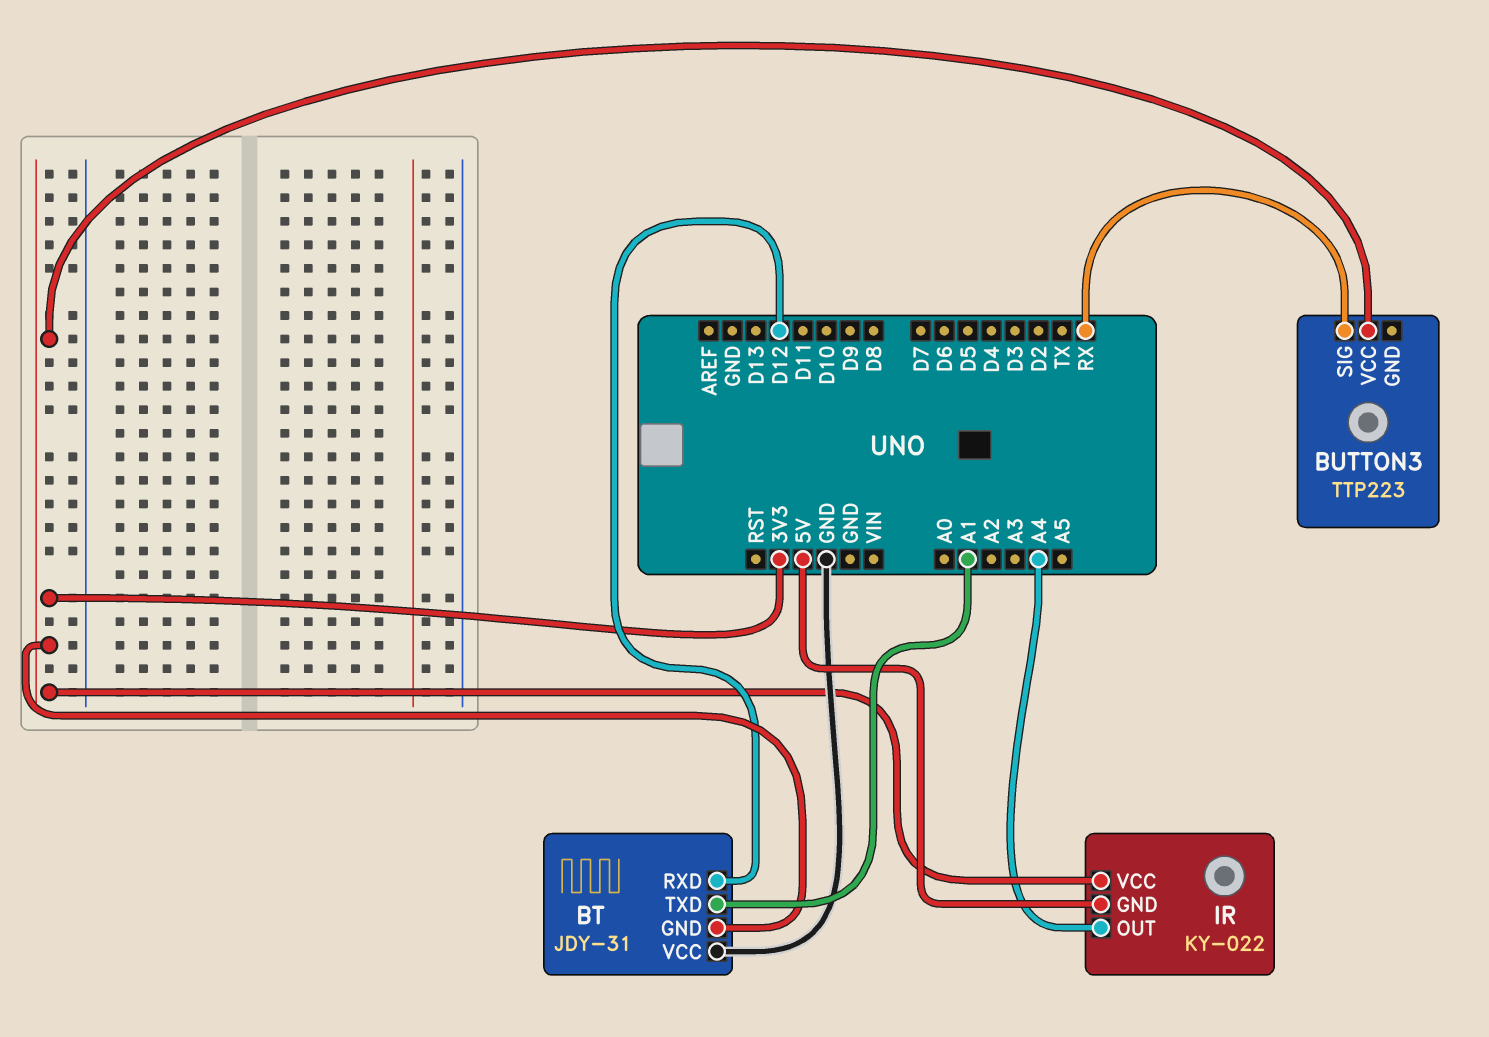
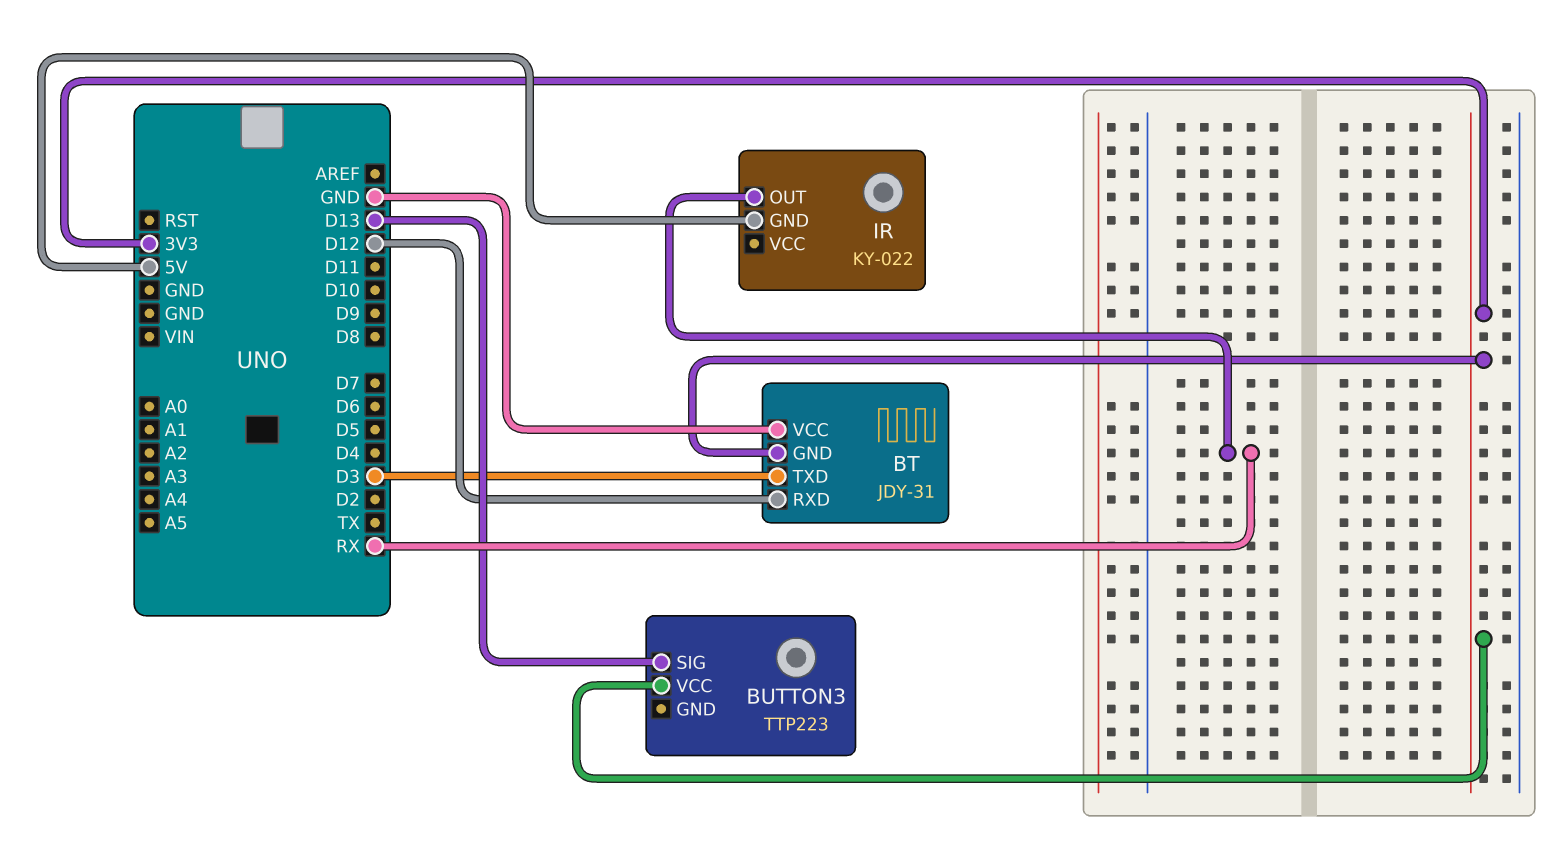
BT pin TXD: A1 -> D3
BUTTON3 pin SIG: RX -> D13
IR pin OUT: A4 -> RX
IR pin VCC: 3V3 -> none

